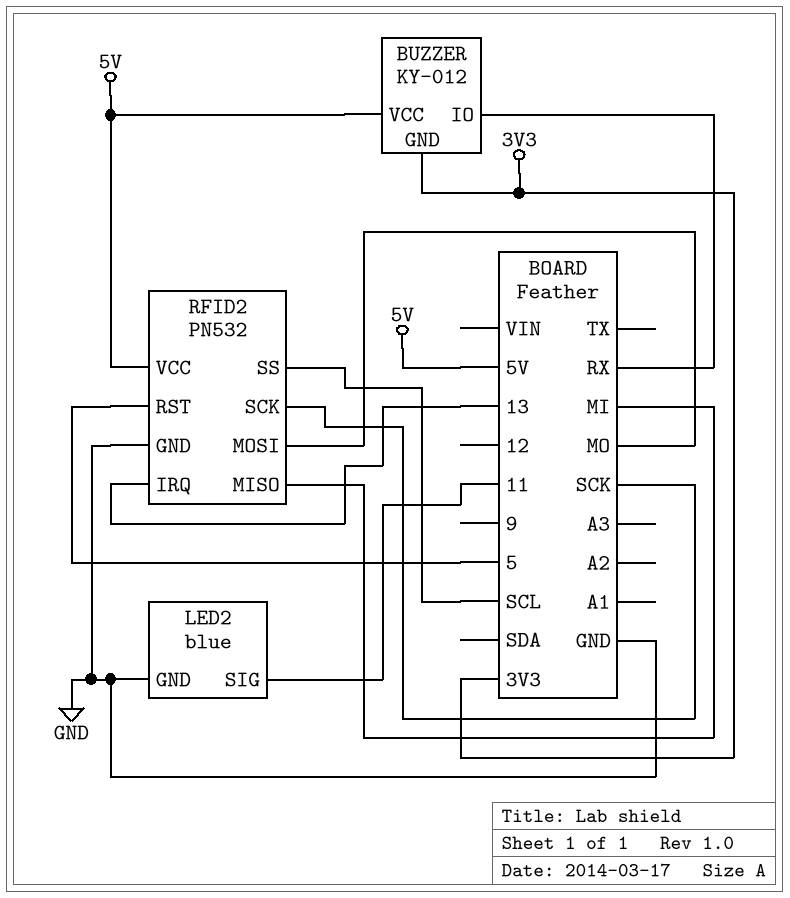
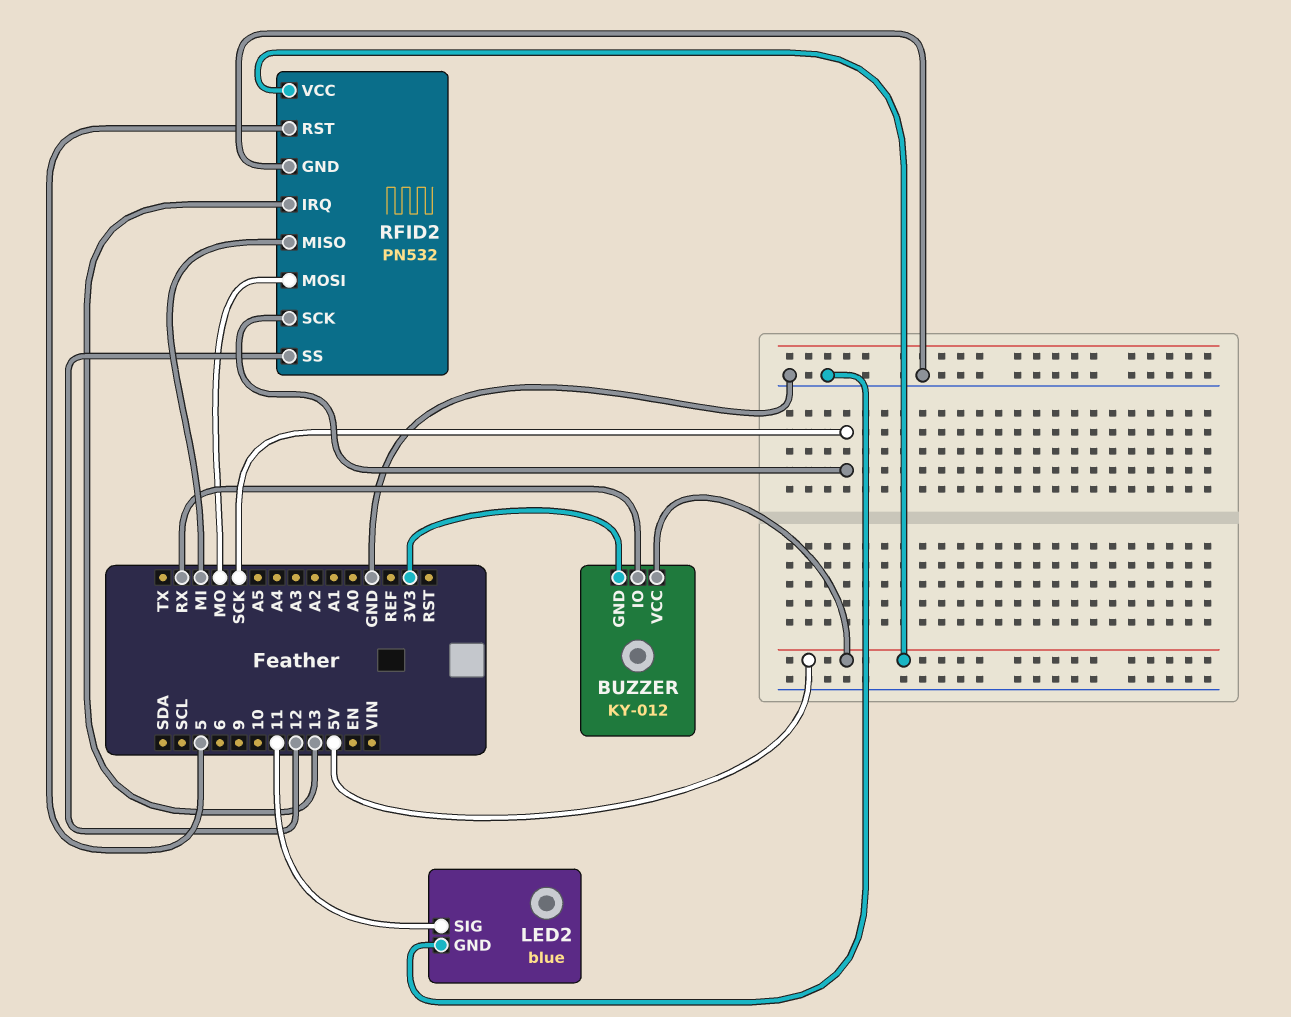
RFID2 pin SS: SCL -> 12

